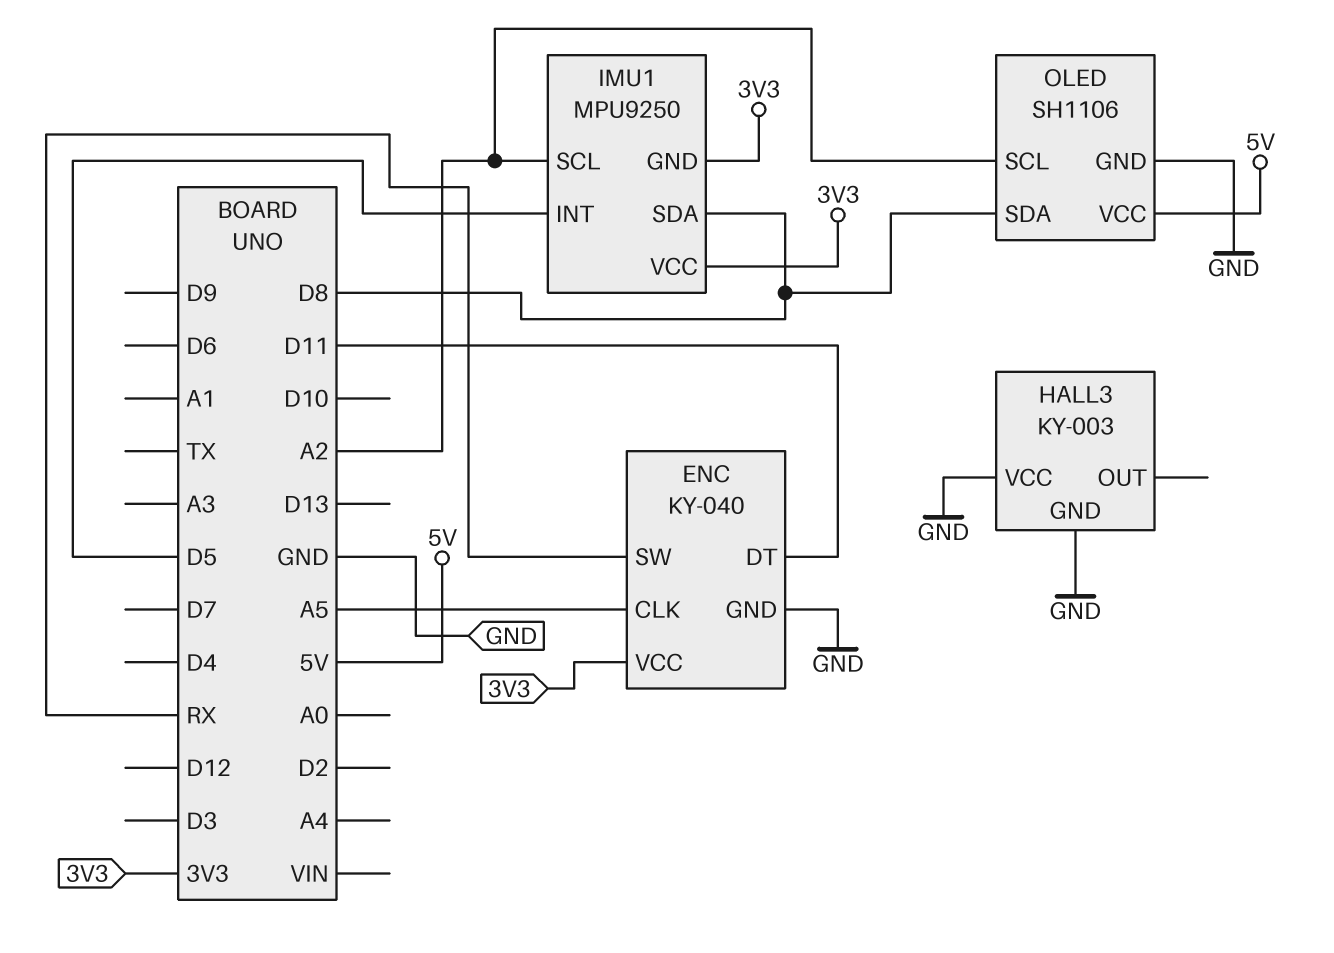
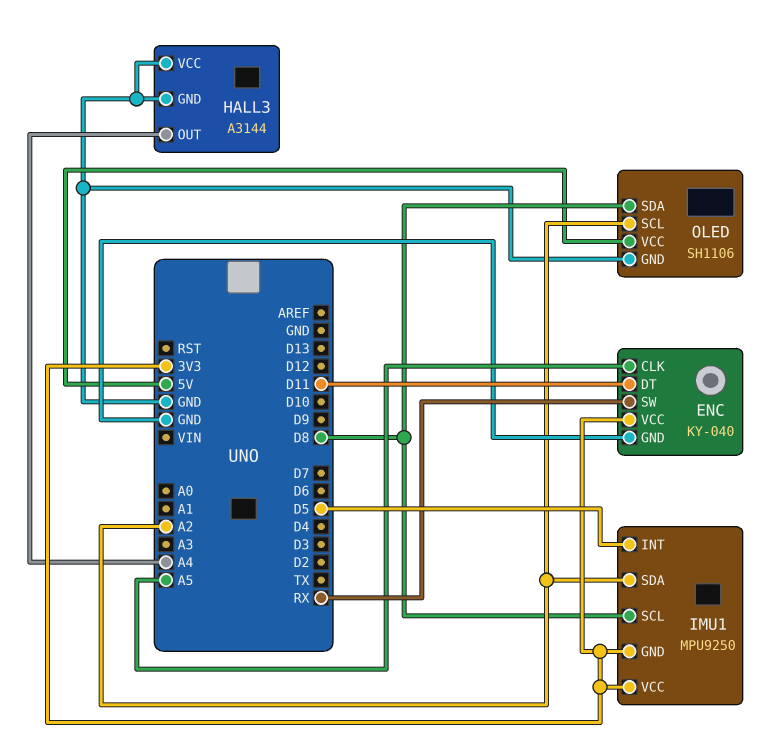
HALL3: KY-003 -> A3144
HALL3 pin OUT: none -> A4
IMU1 pin SCL: A2 -> D8
IMU1 pin SDA: D8 -> A2

